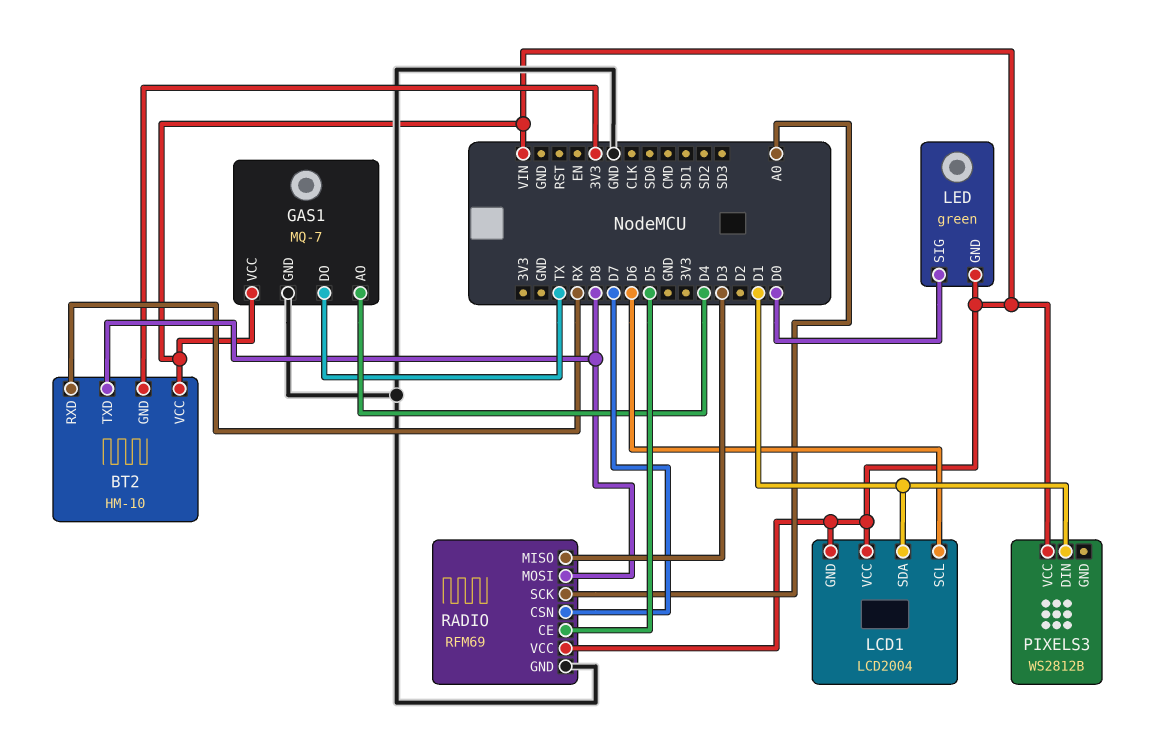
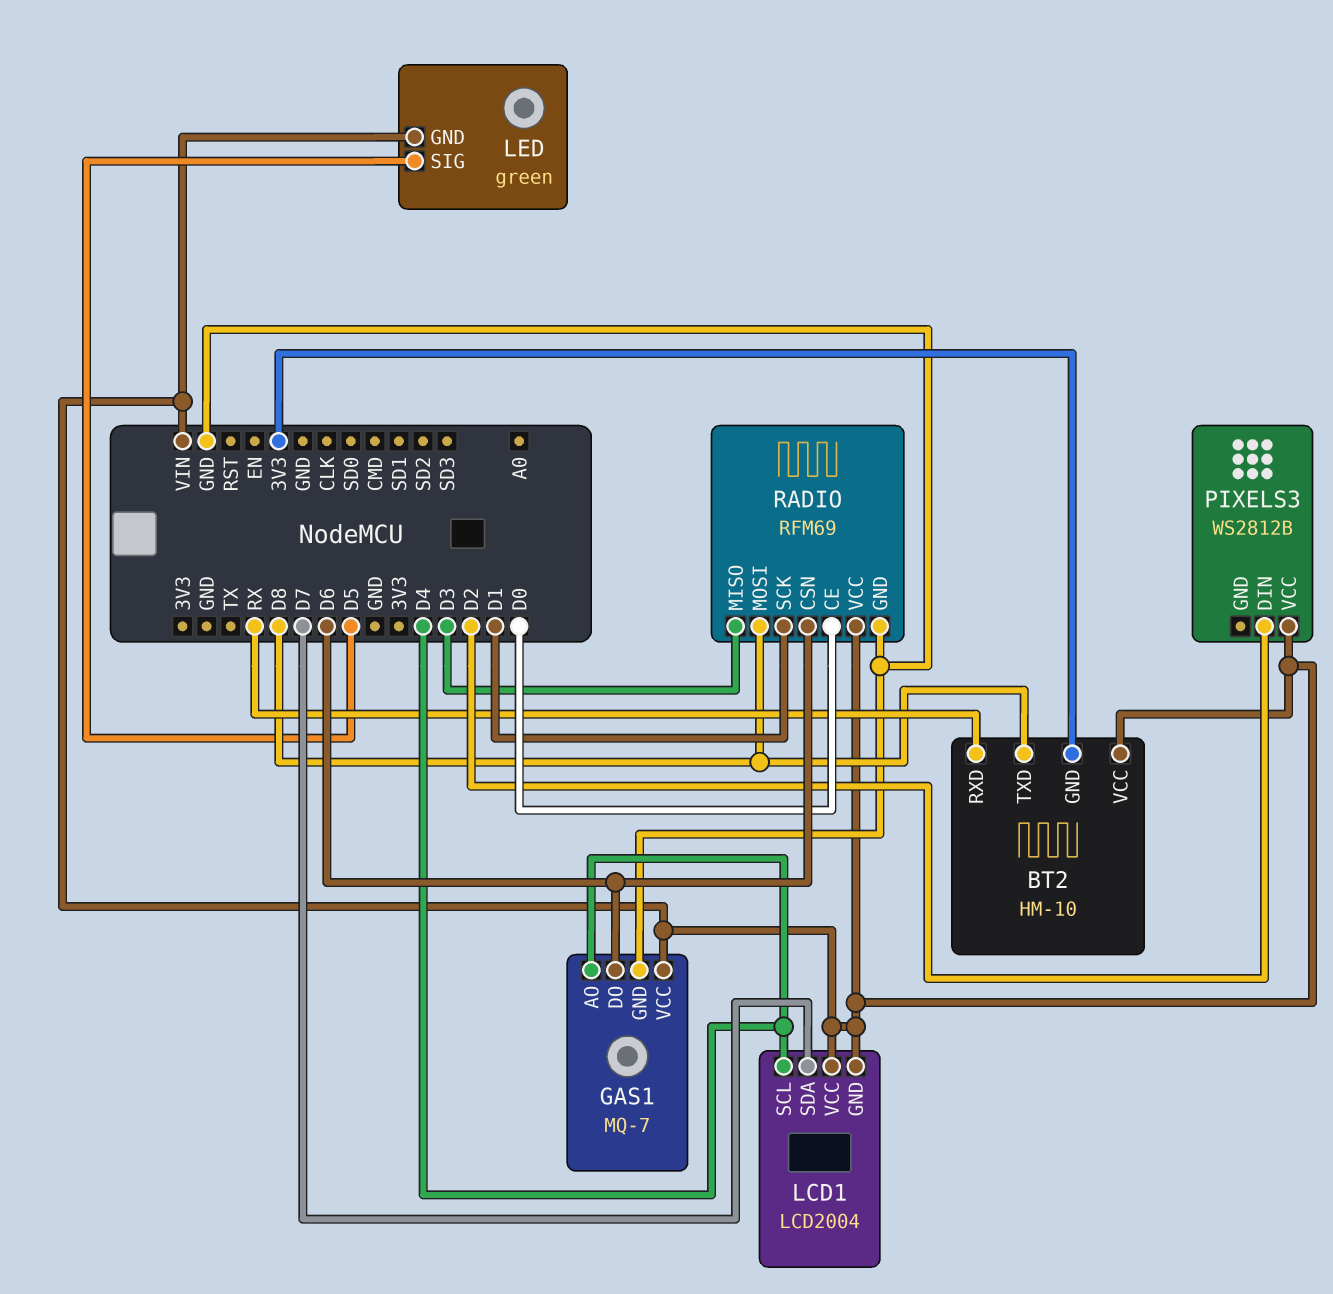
GAS1 pin DO: TX -> D6
LCD1 pin SCL: D6 -> D4
LCD1 pin SDA: D1 -> D7
LED pin SIG: D0 -> D5
PIXELS3 pin DIN: D1 -> D2
RADIO pin CE: D5 -> D0
RADIO pin CSN: D7 -> D6
RADIO pin SCK: A0 -> D1

